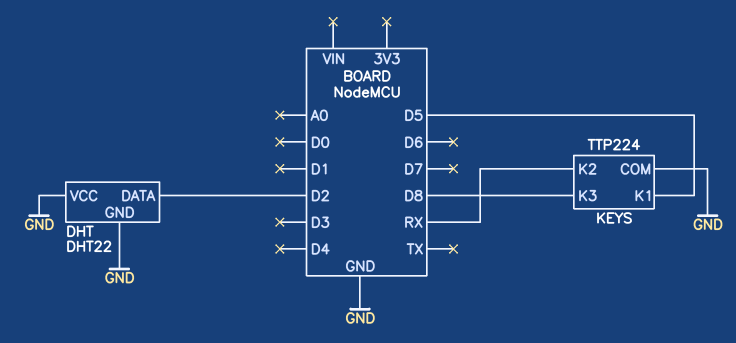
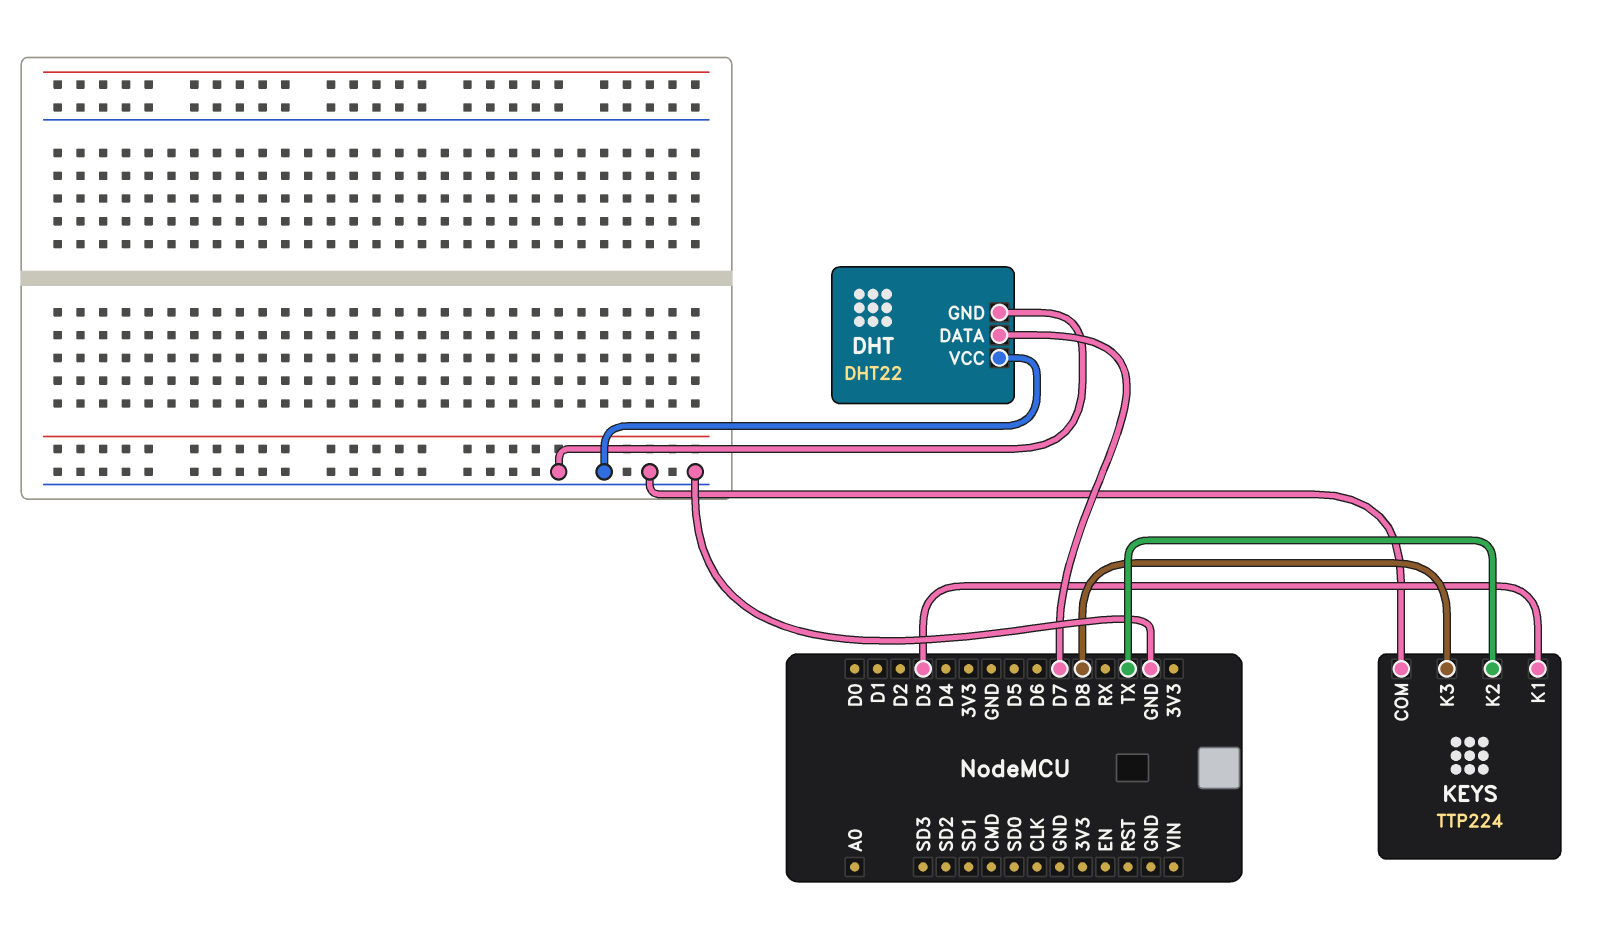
DHT pin DATA: D2 -> D7
KEYS pin K1: D5 -> D3
KEYS pin K2: RX -> TX

